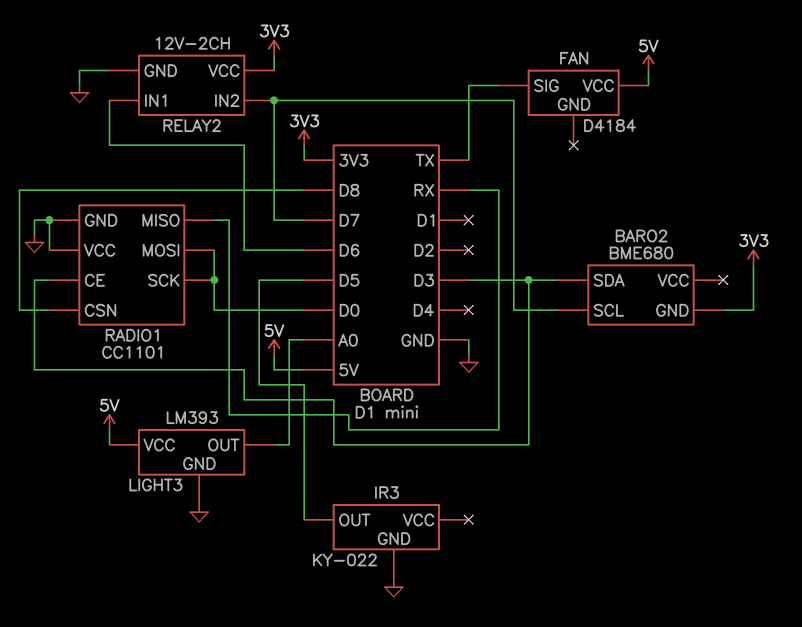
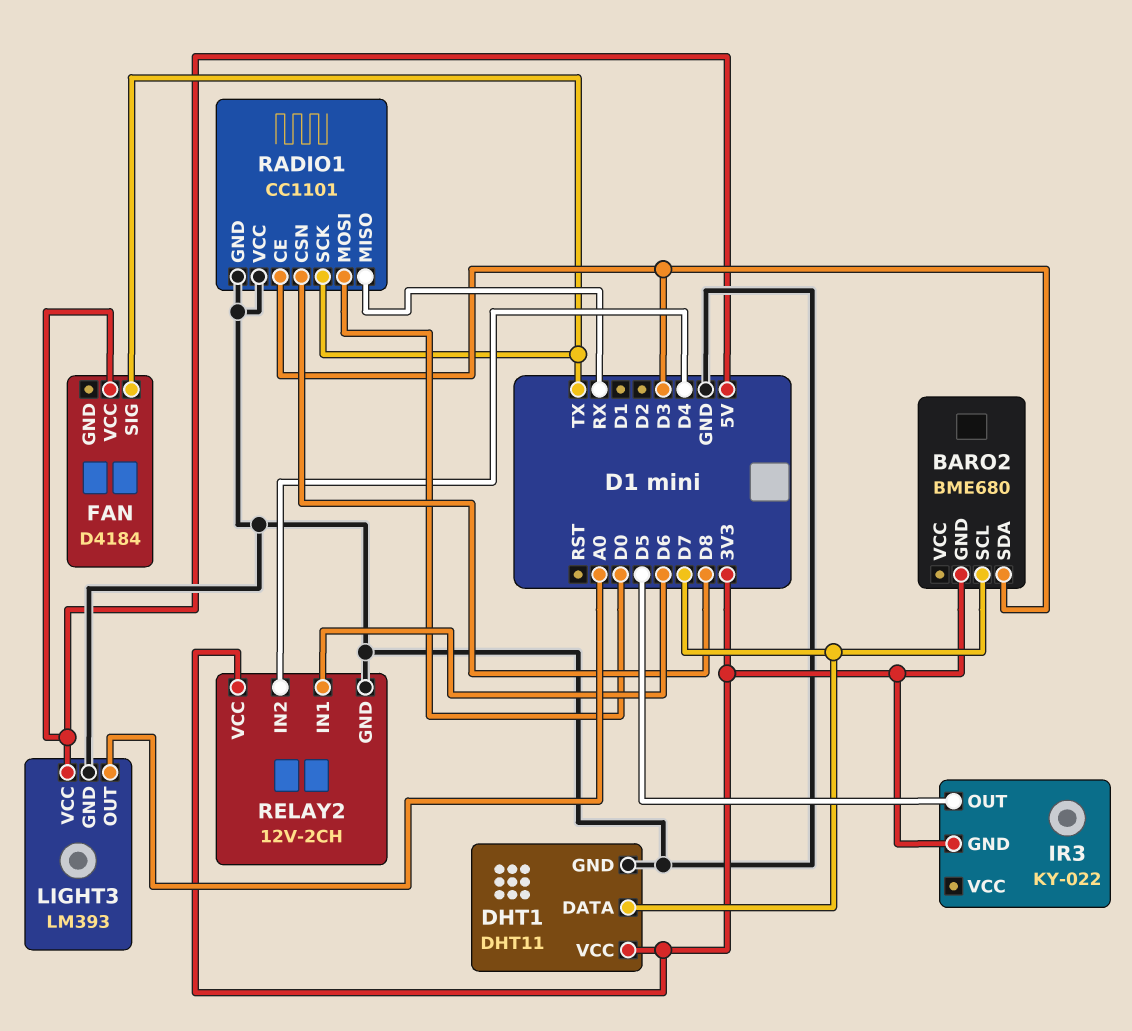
DHT1: none -> DHT11
DHT1 pin DATA: none -> D7
DHT1 pin GND: none -> GND
DHT1 pin VCC: none -> 3V3
IR3 pin GND: GND -> 3V3
RADIO1 pin SCK: D0 -> TX
RELAY2 pin IN2: D7 -> D4

